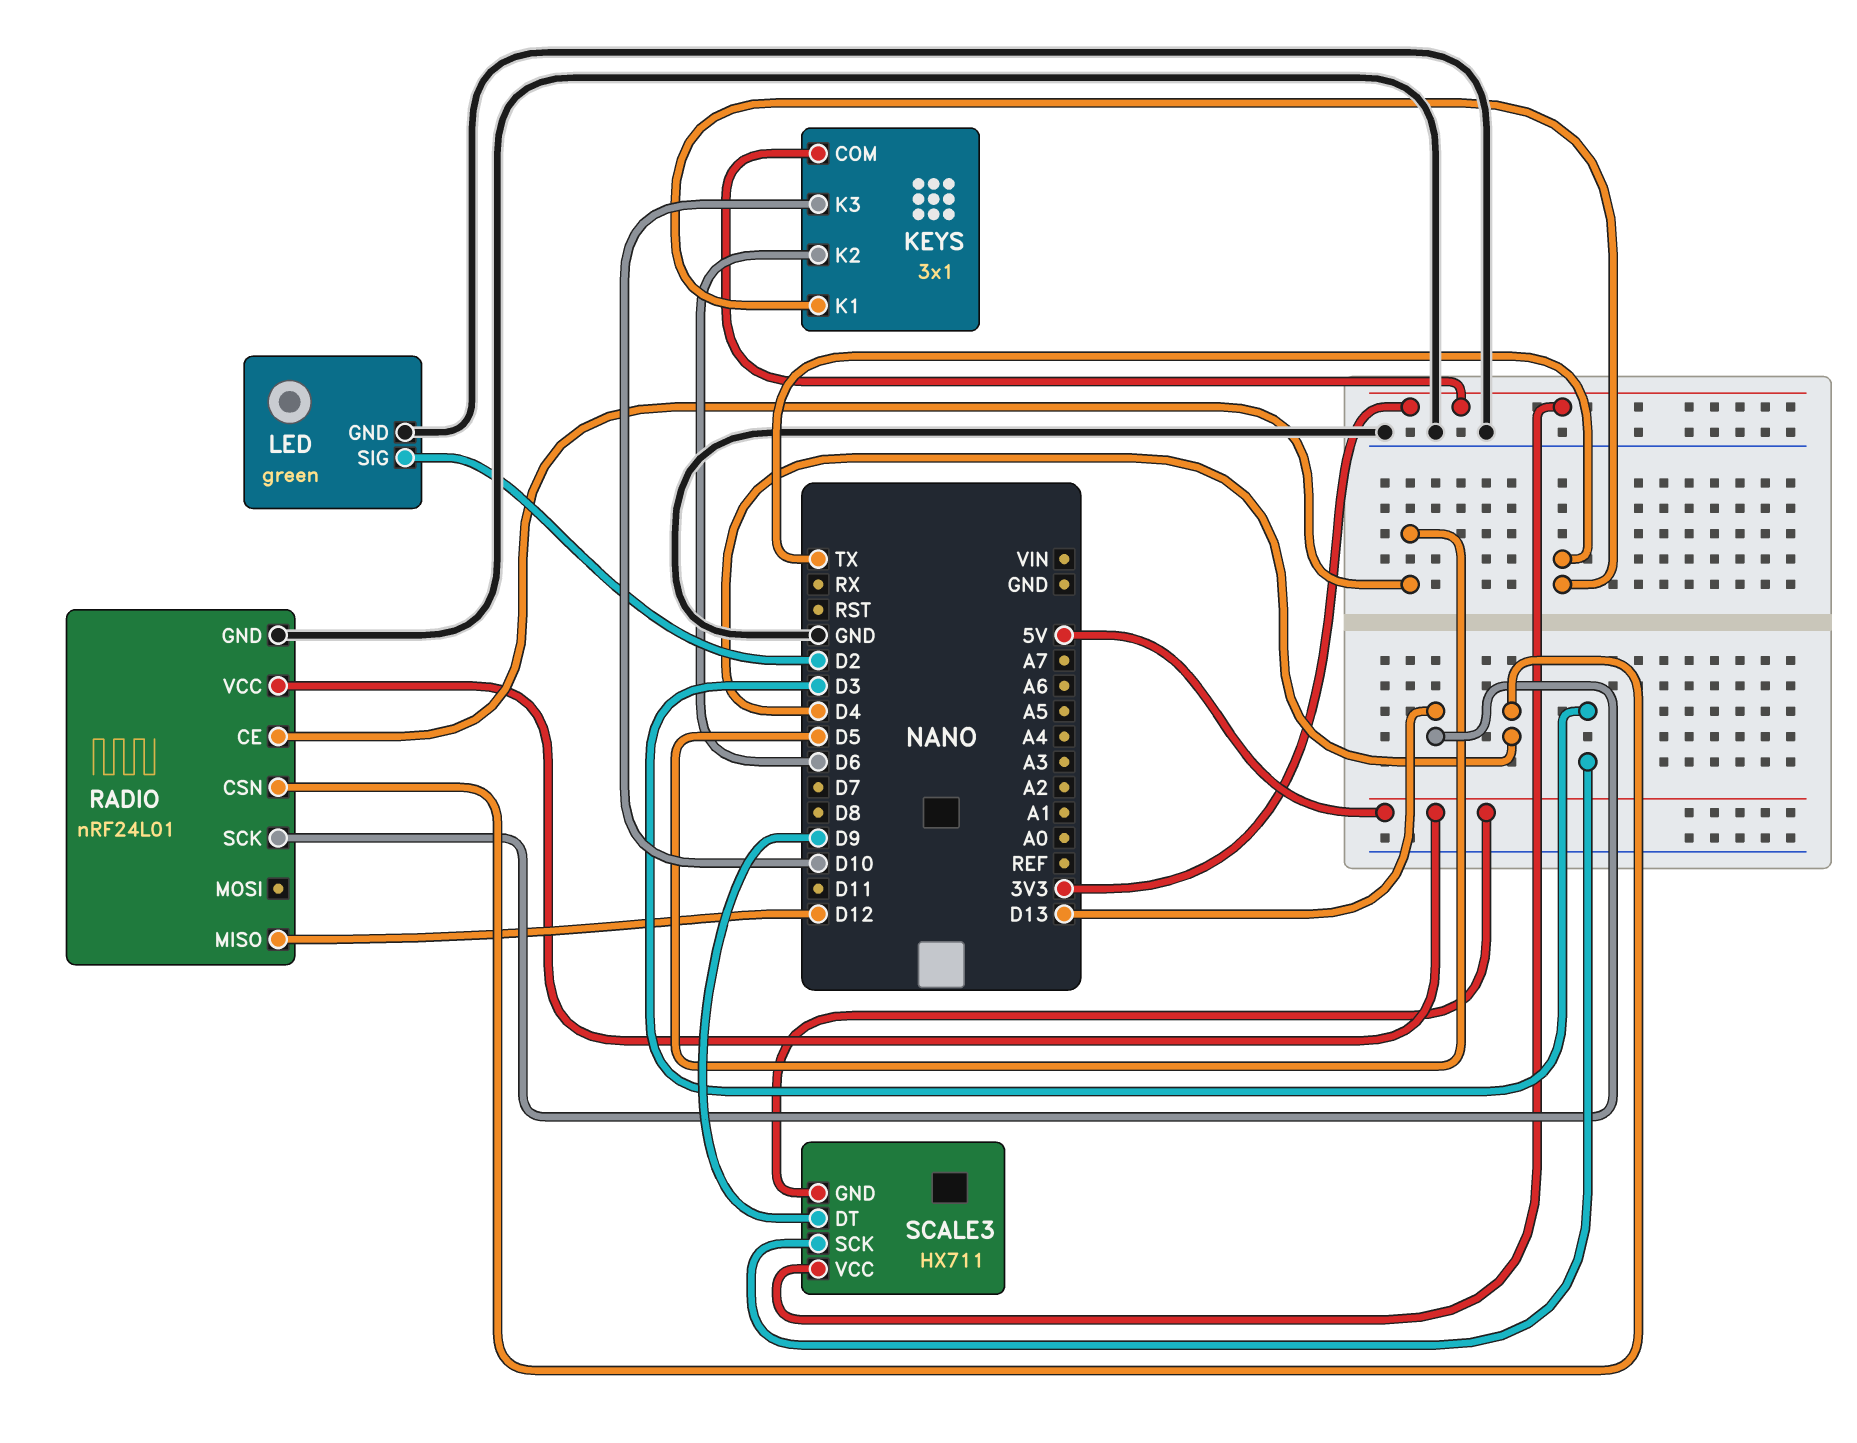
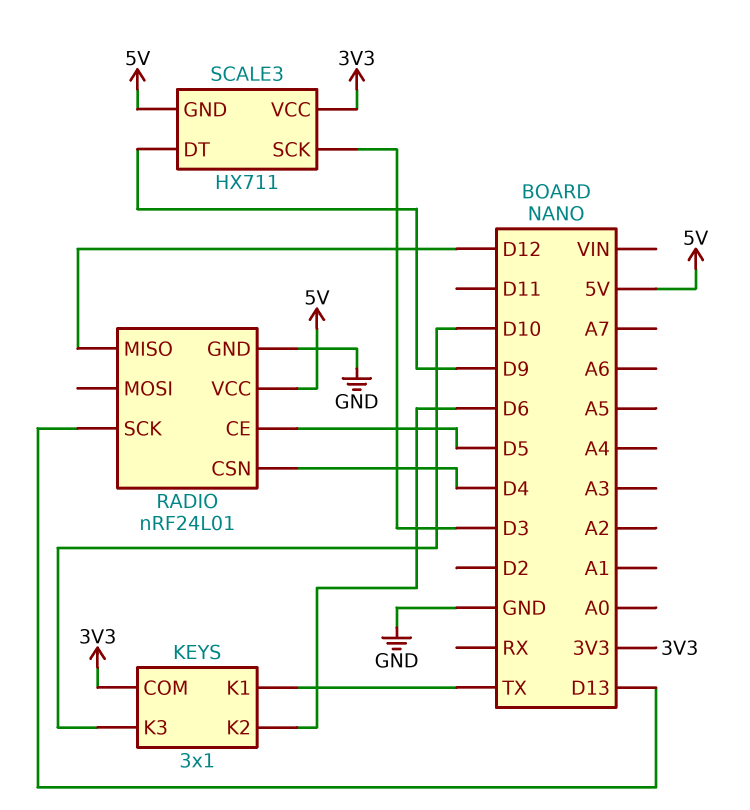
LED: green -> none
LED pin GND: GND -> none
LED pin SIG: D2 -> none

